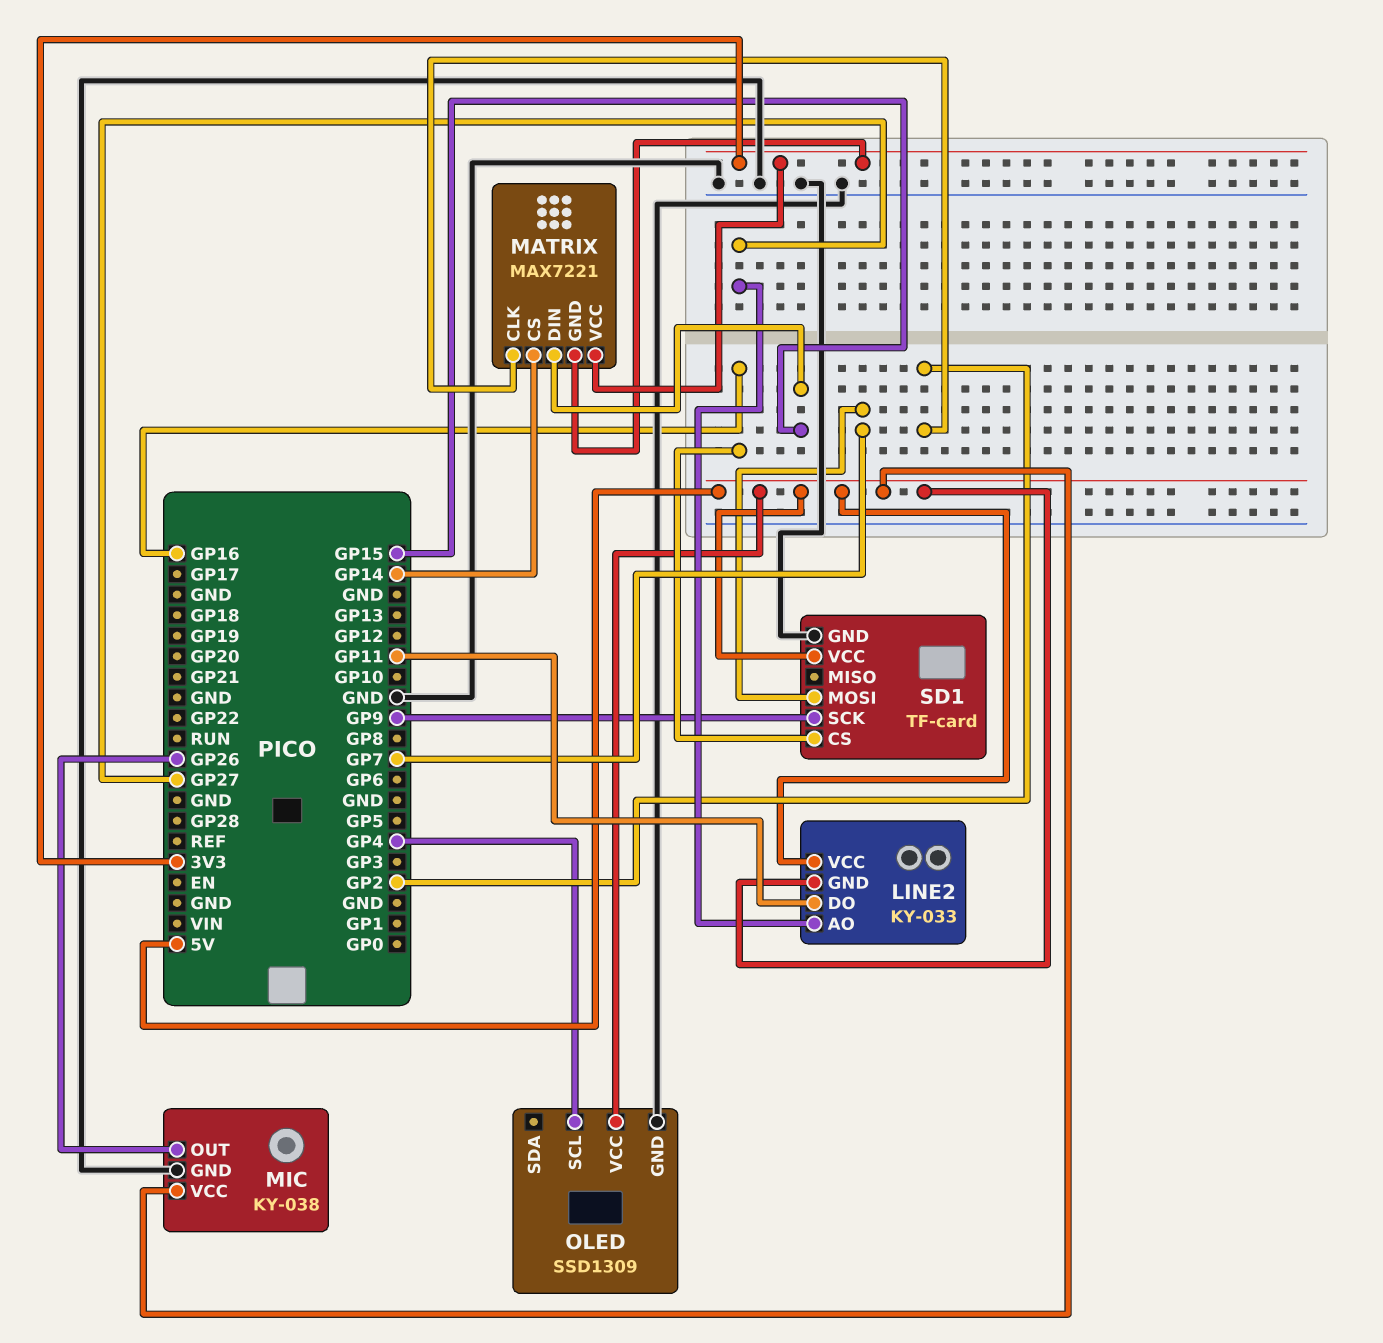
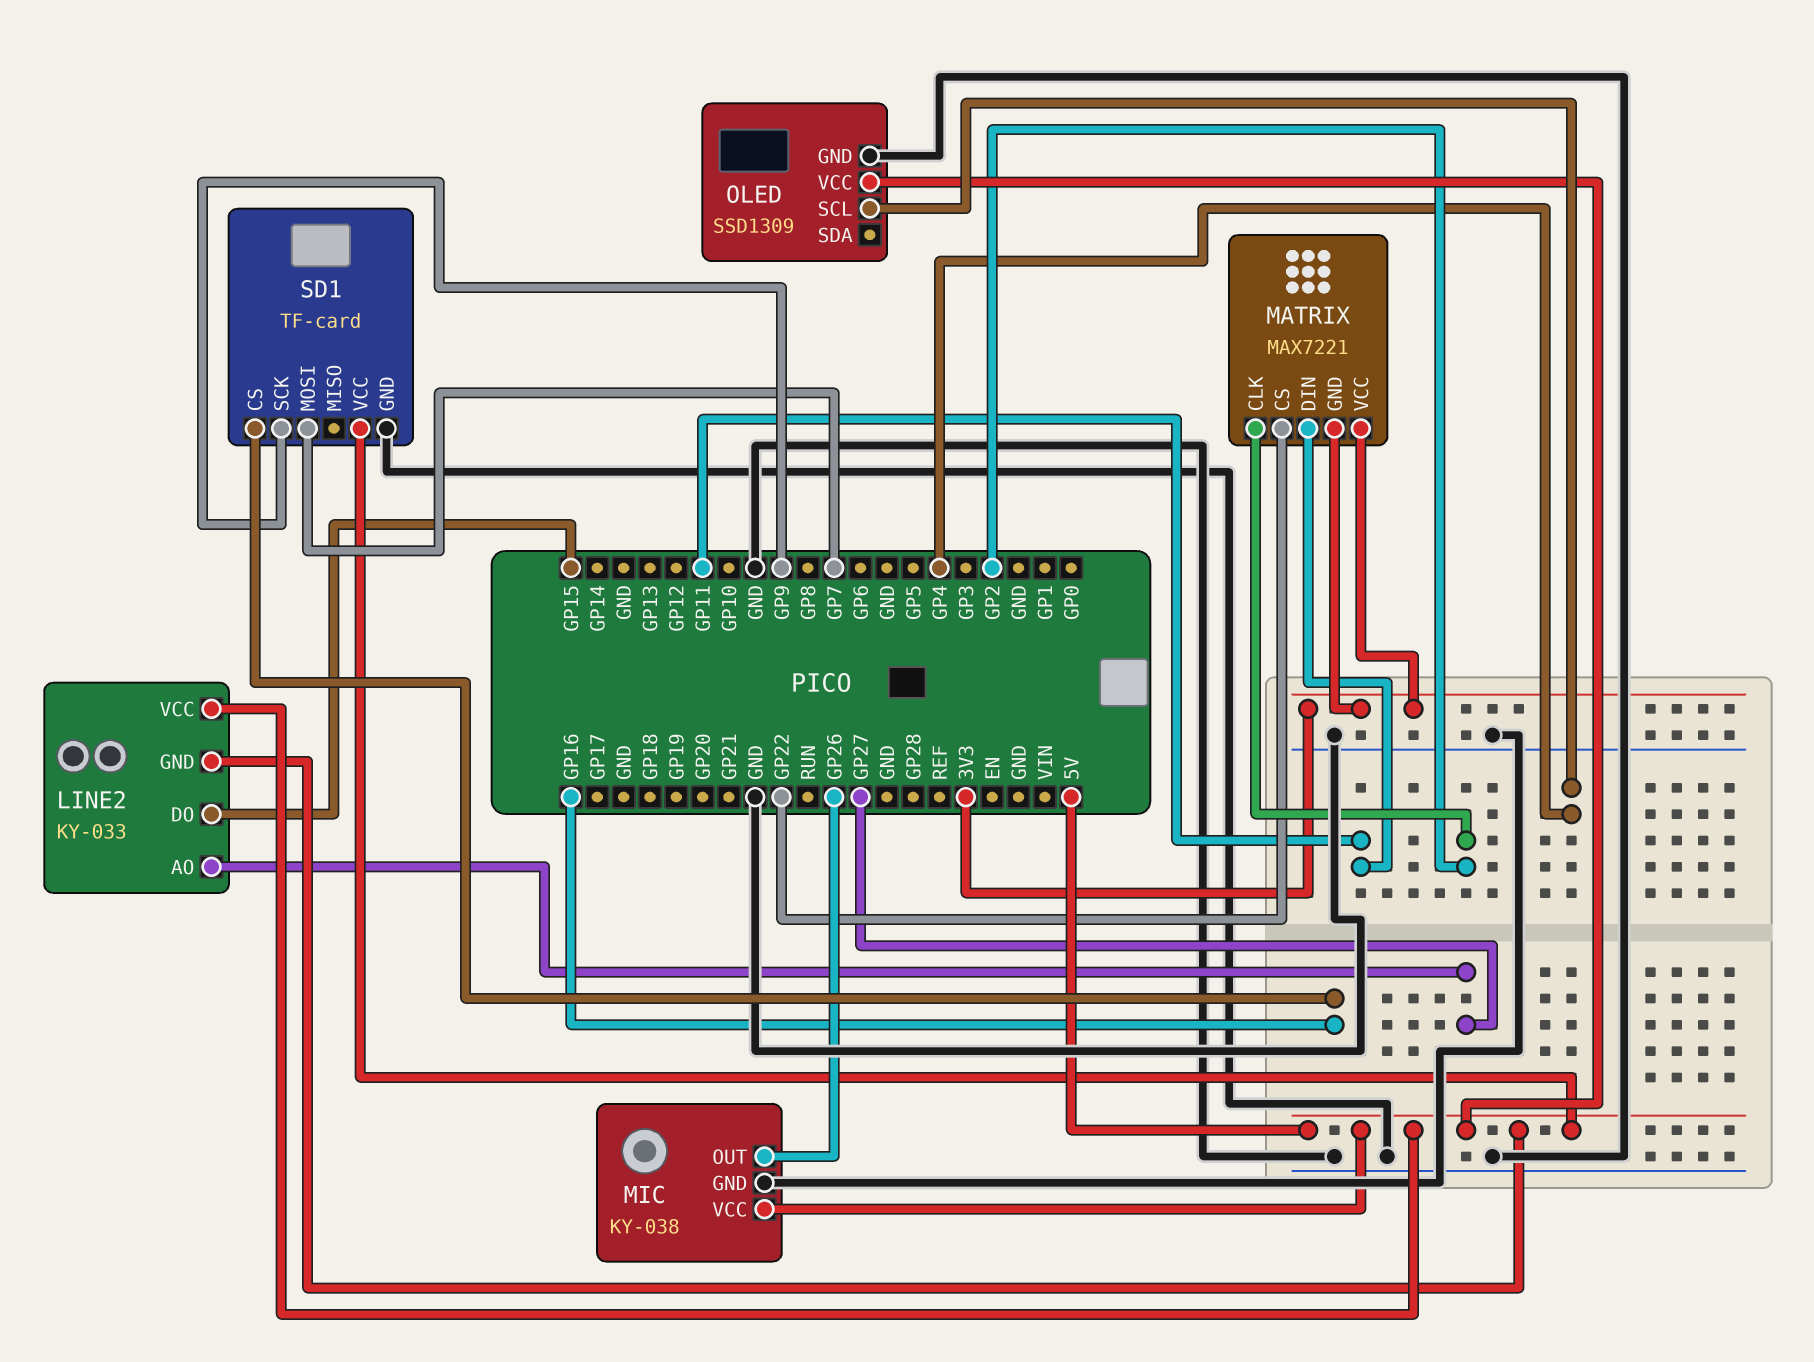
LINE2 pin DO: GP11 -> GP15
MATRIX pin CS: GP14 -> GP22
MATRIX pin DIN: GP15 -> GP11

